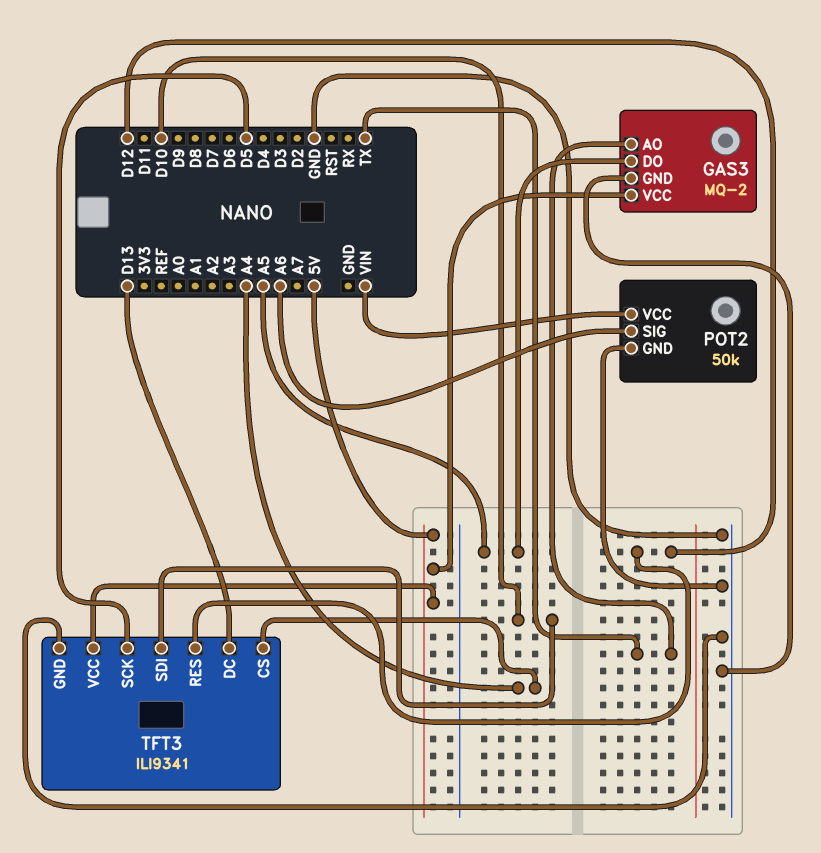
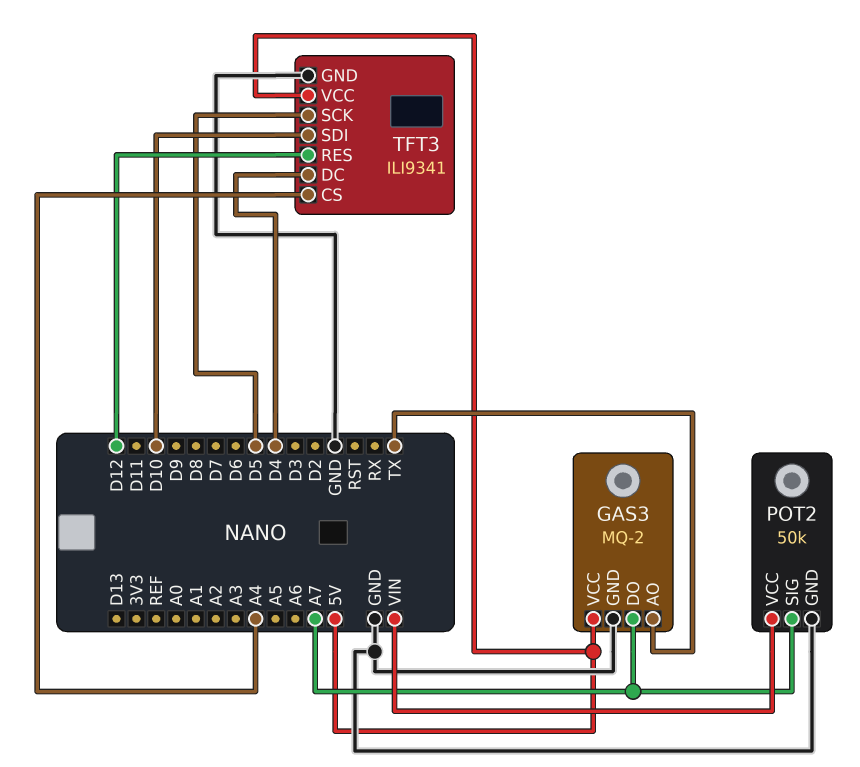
GAS3 pin DO: A5 -> A7
POT2 pin SIG: A6 -> A7
TFT3 pin DC: D13 -> D4

